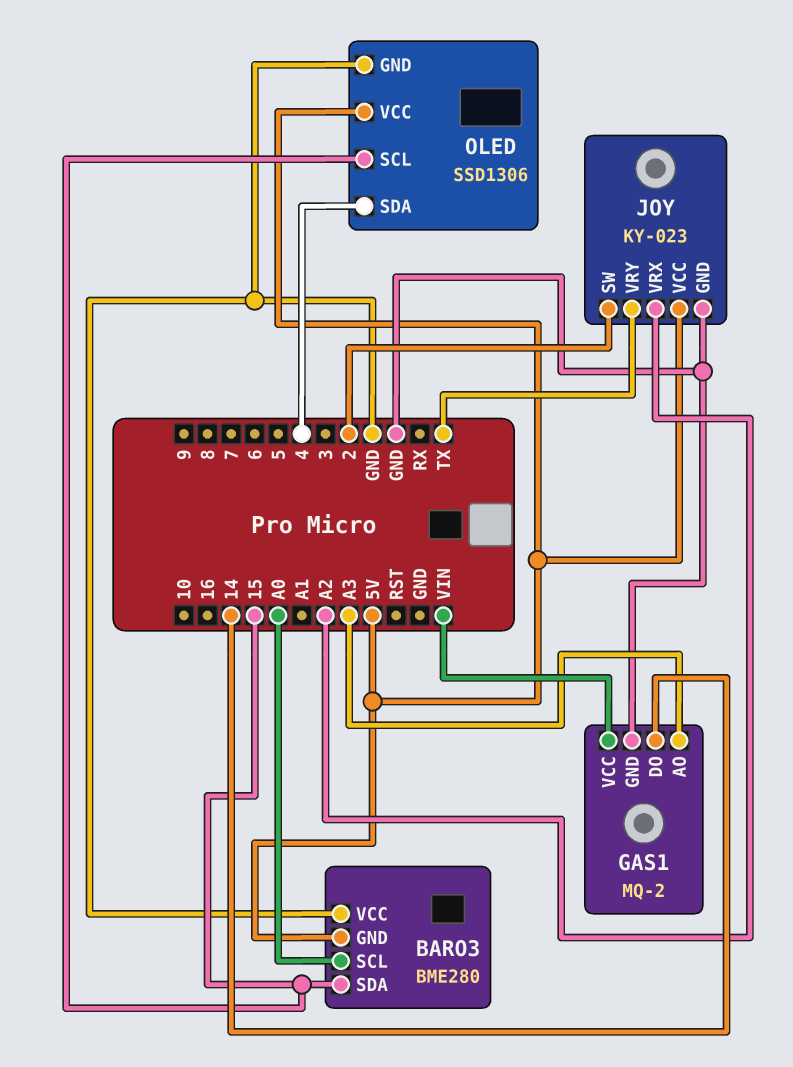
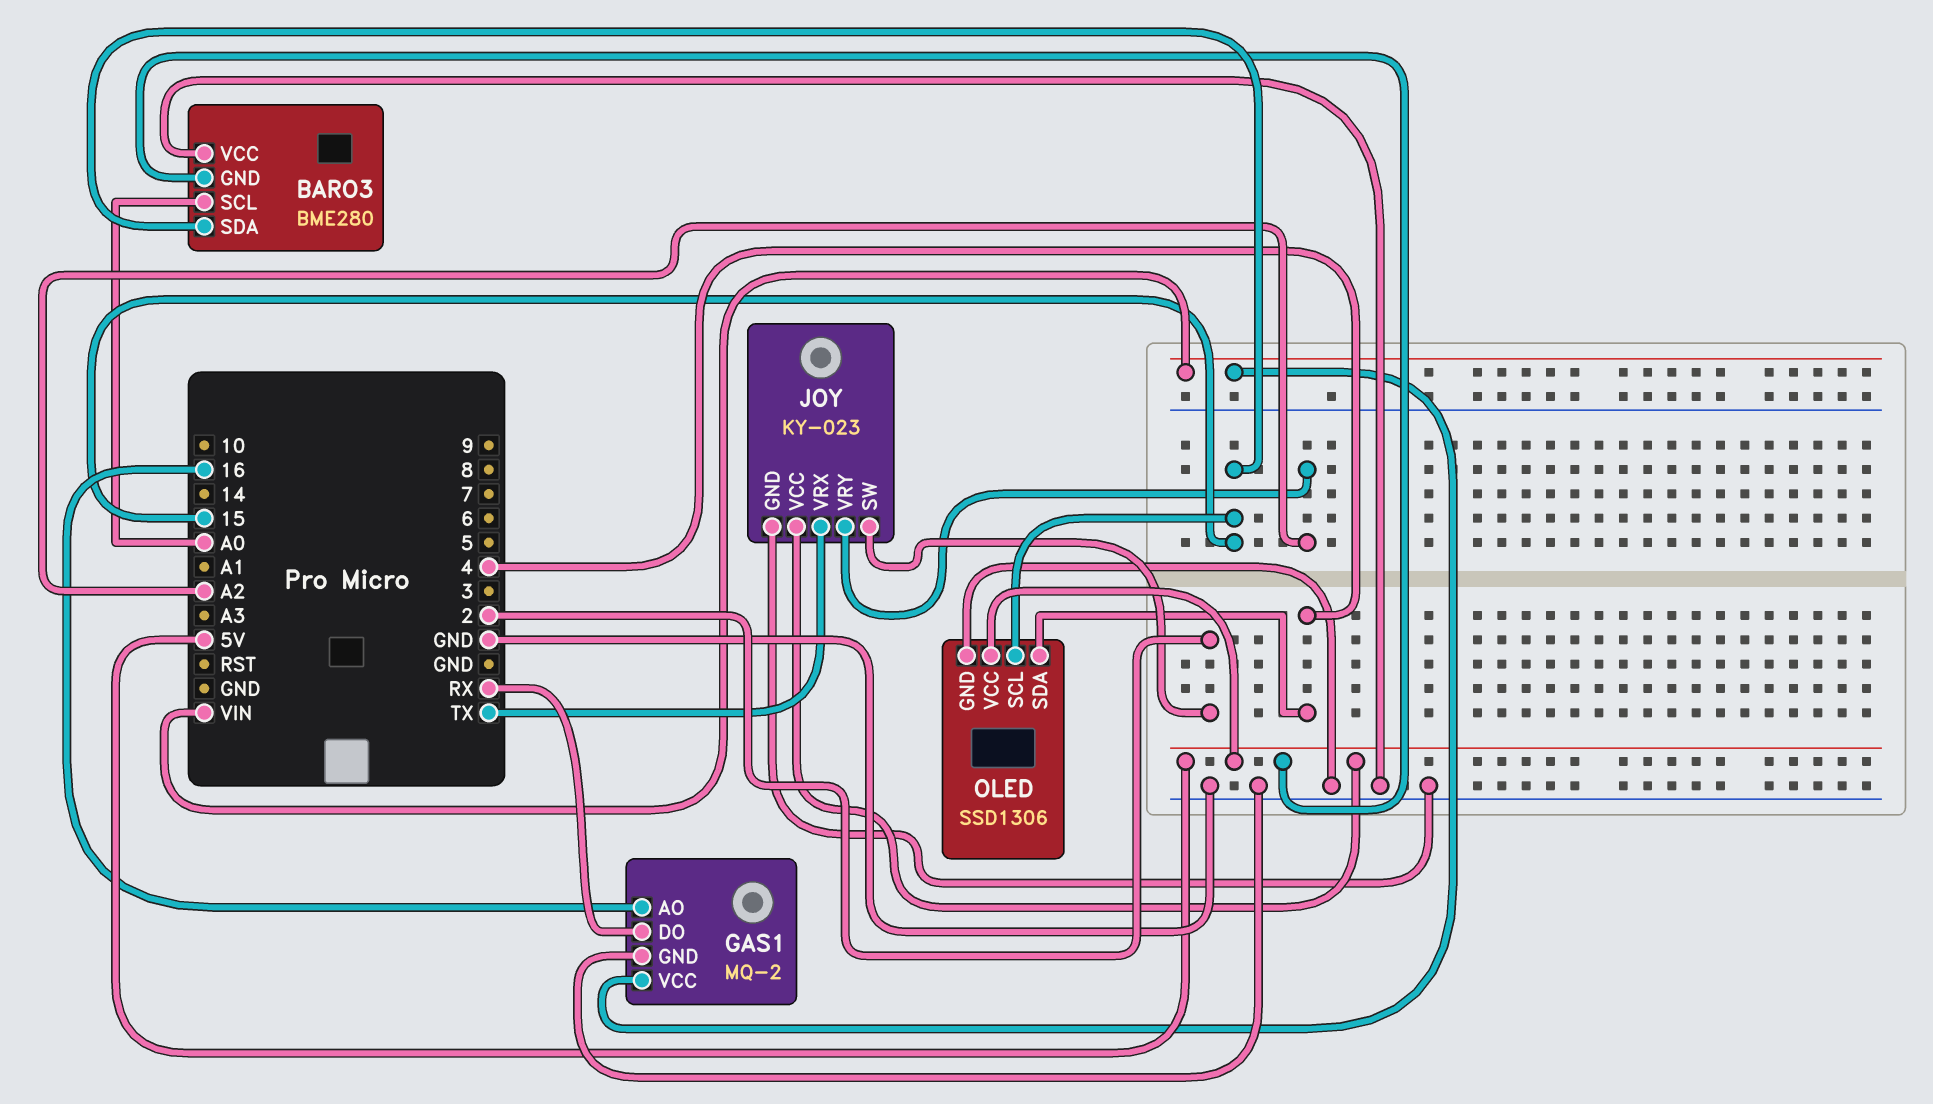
GAS1 pin AO: A3 -> 16
GAS1 pin DO: 14 -> RX
JOY pin VRX: A2 -> TX
JOY pin VRY: TX -> A2

